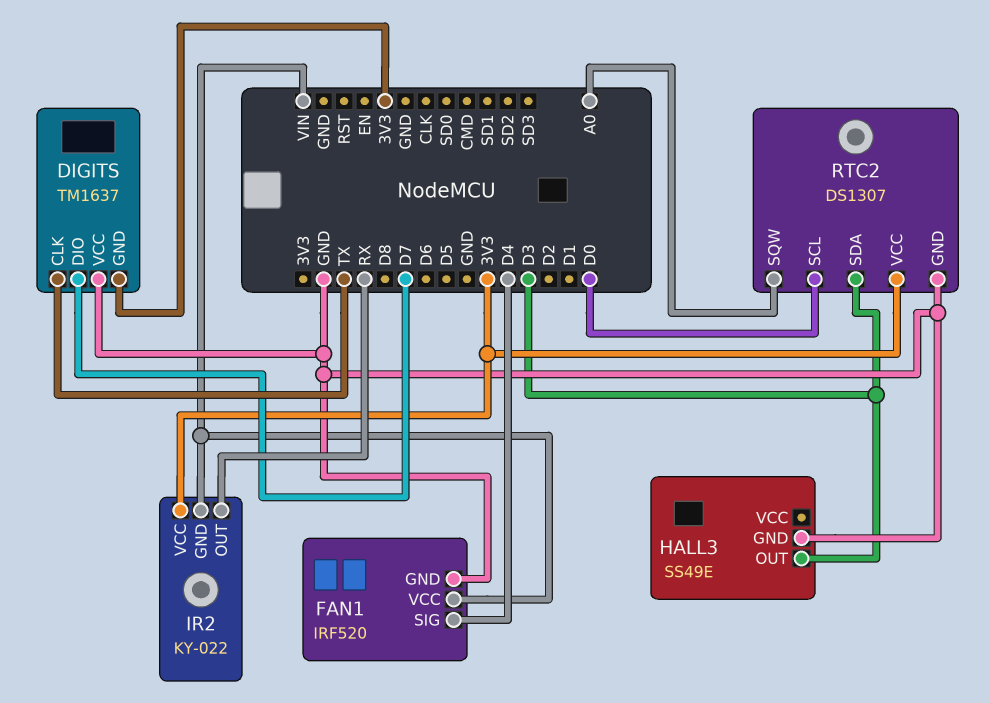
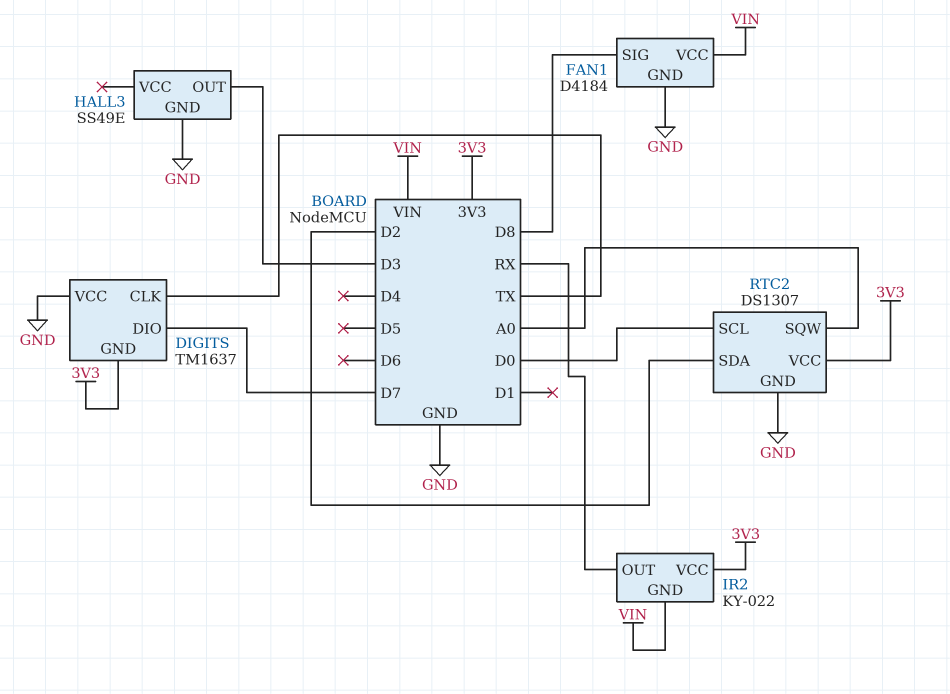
FAN1: IRF520 -> D4184
FAN1 pin SIG: D4 -> D8
RTC2 pin SDA: D3 -> D2

